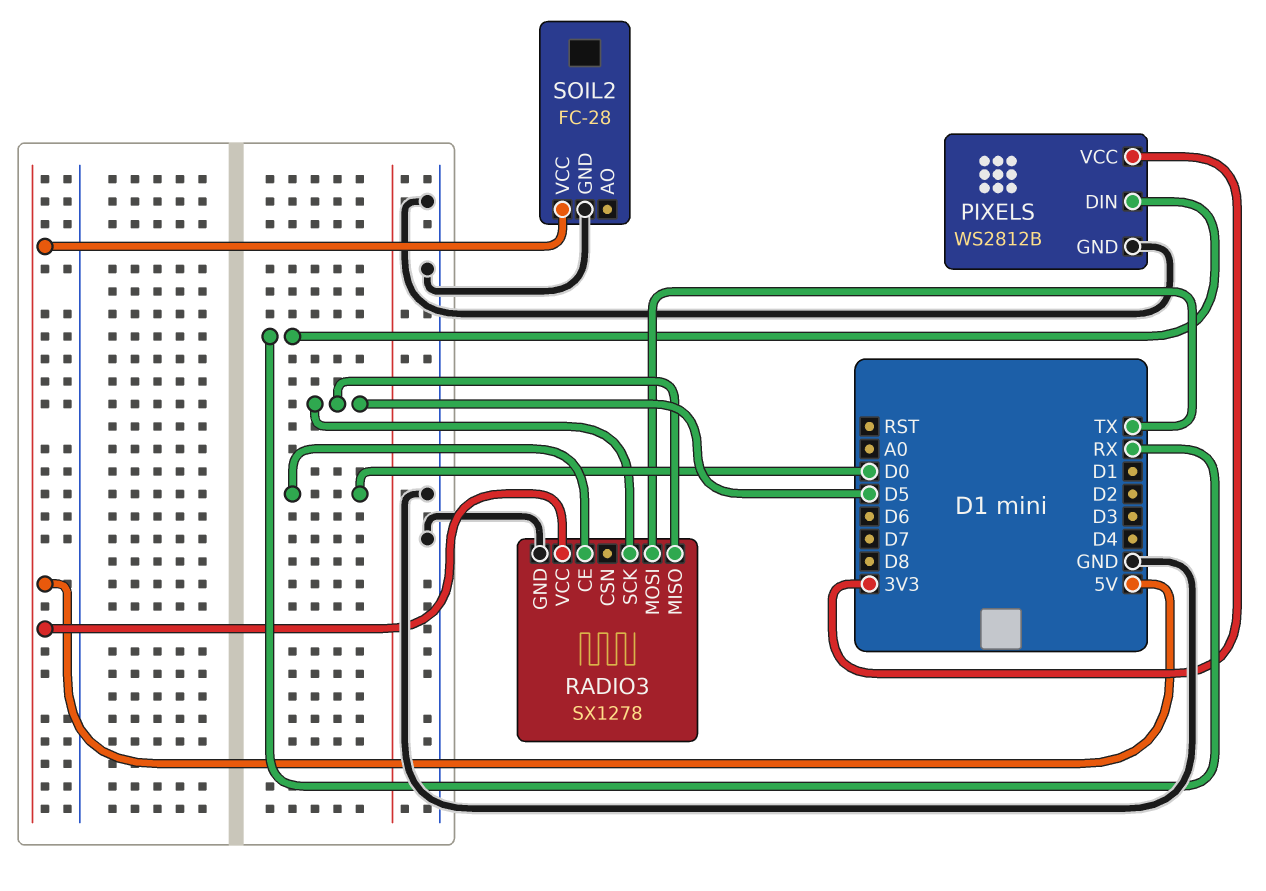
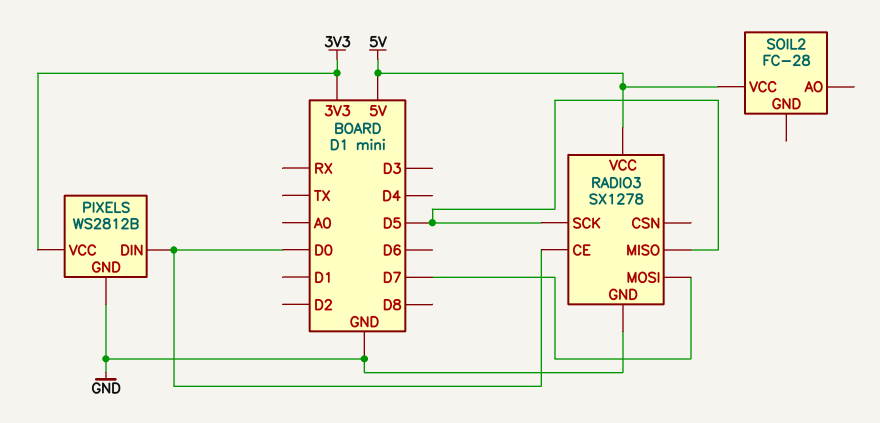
PIXELS pin DIN: RX -> D0
RADIO3 pin MOSI: TX -> D7
SOIL2 pin GND: GND -> none

